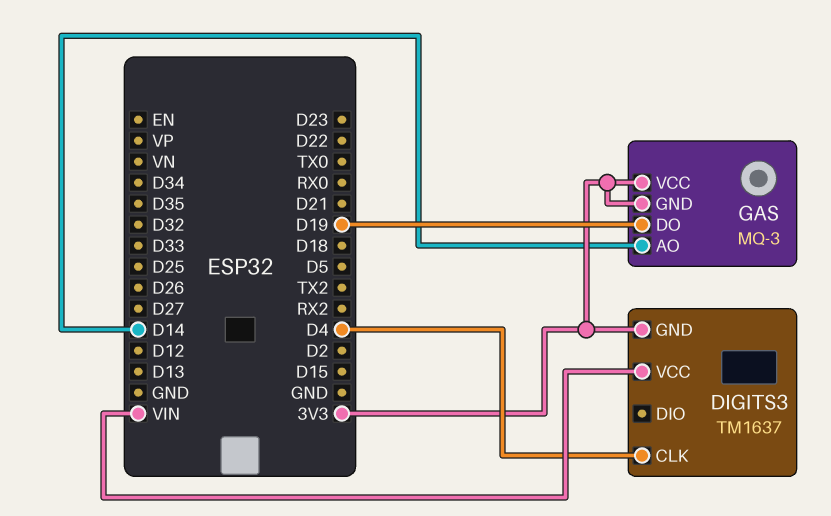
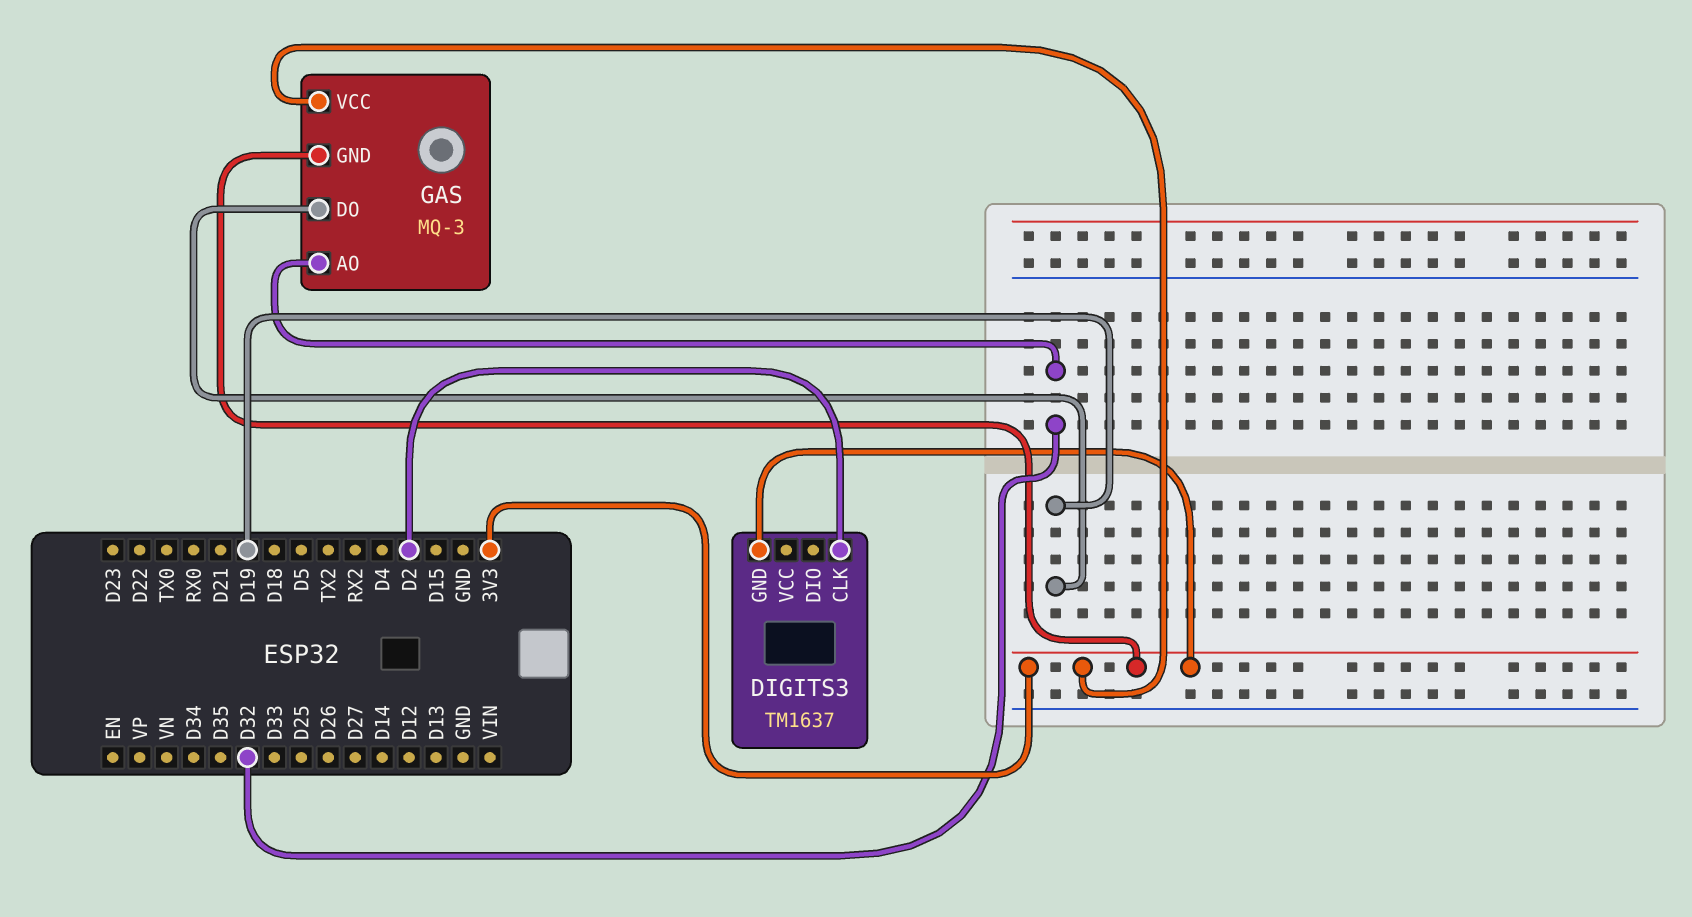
DIGITS3 pin CLK: D4 -> D2
DIGITS3 pin VCC: VIN -> none
GAS pin AO: D14 -> D32

